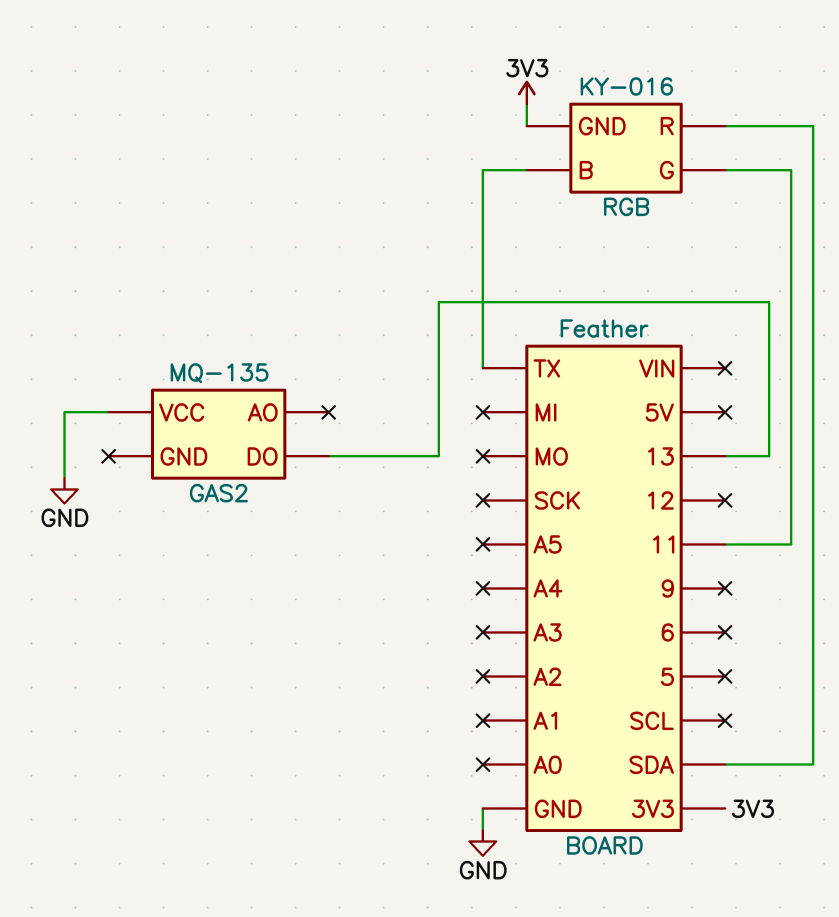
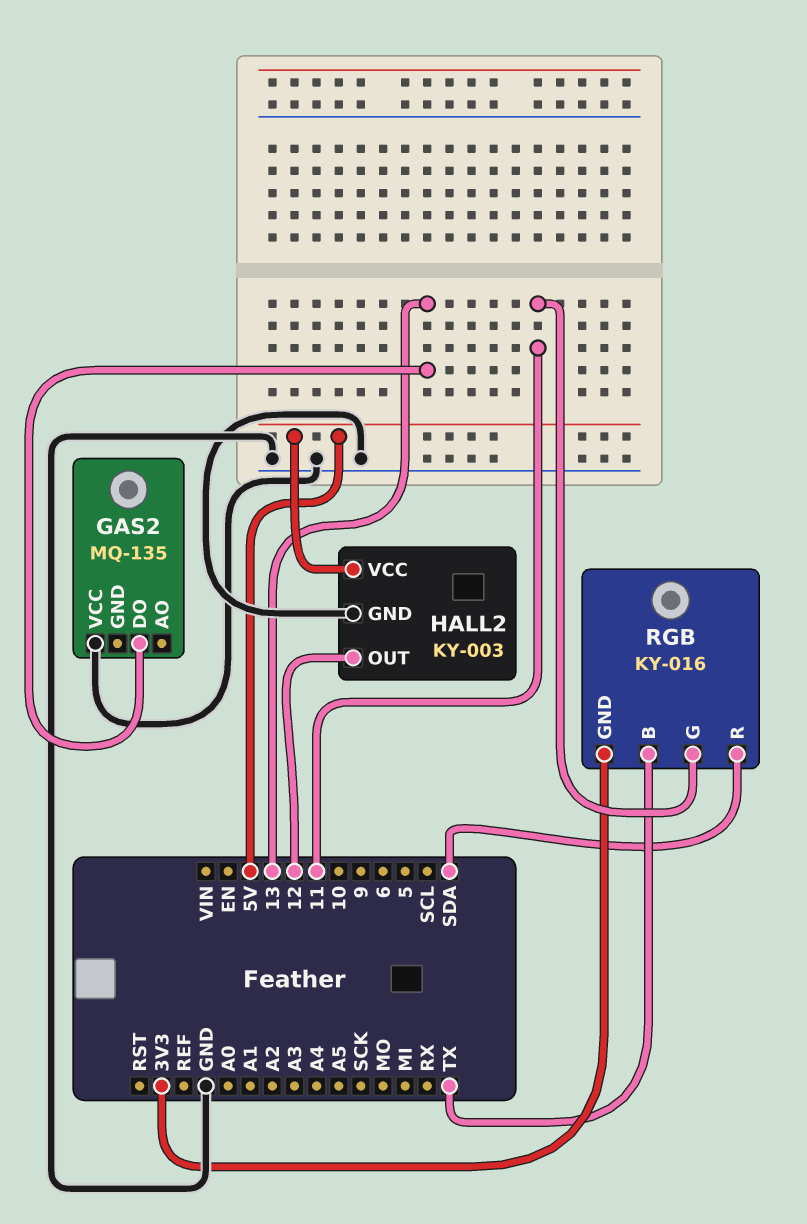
HALL2: none -> KY-003
HALL2 pin GND: none -> GND
HALL2 pin OUT: none -> 12
HALL2 pin VCC: none -> 5V

